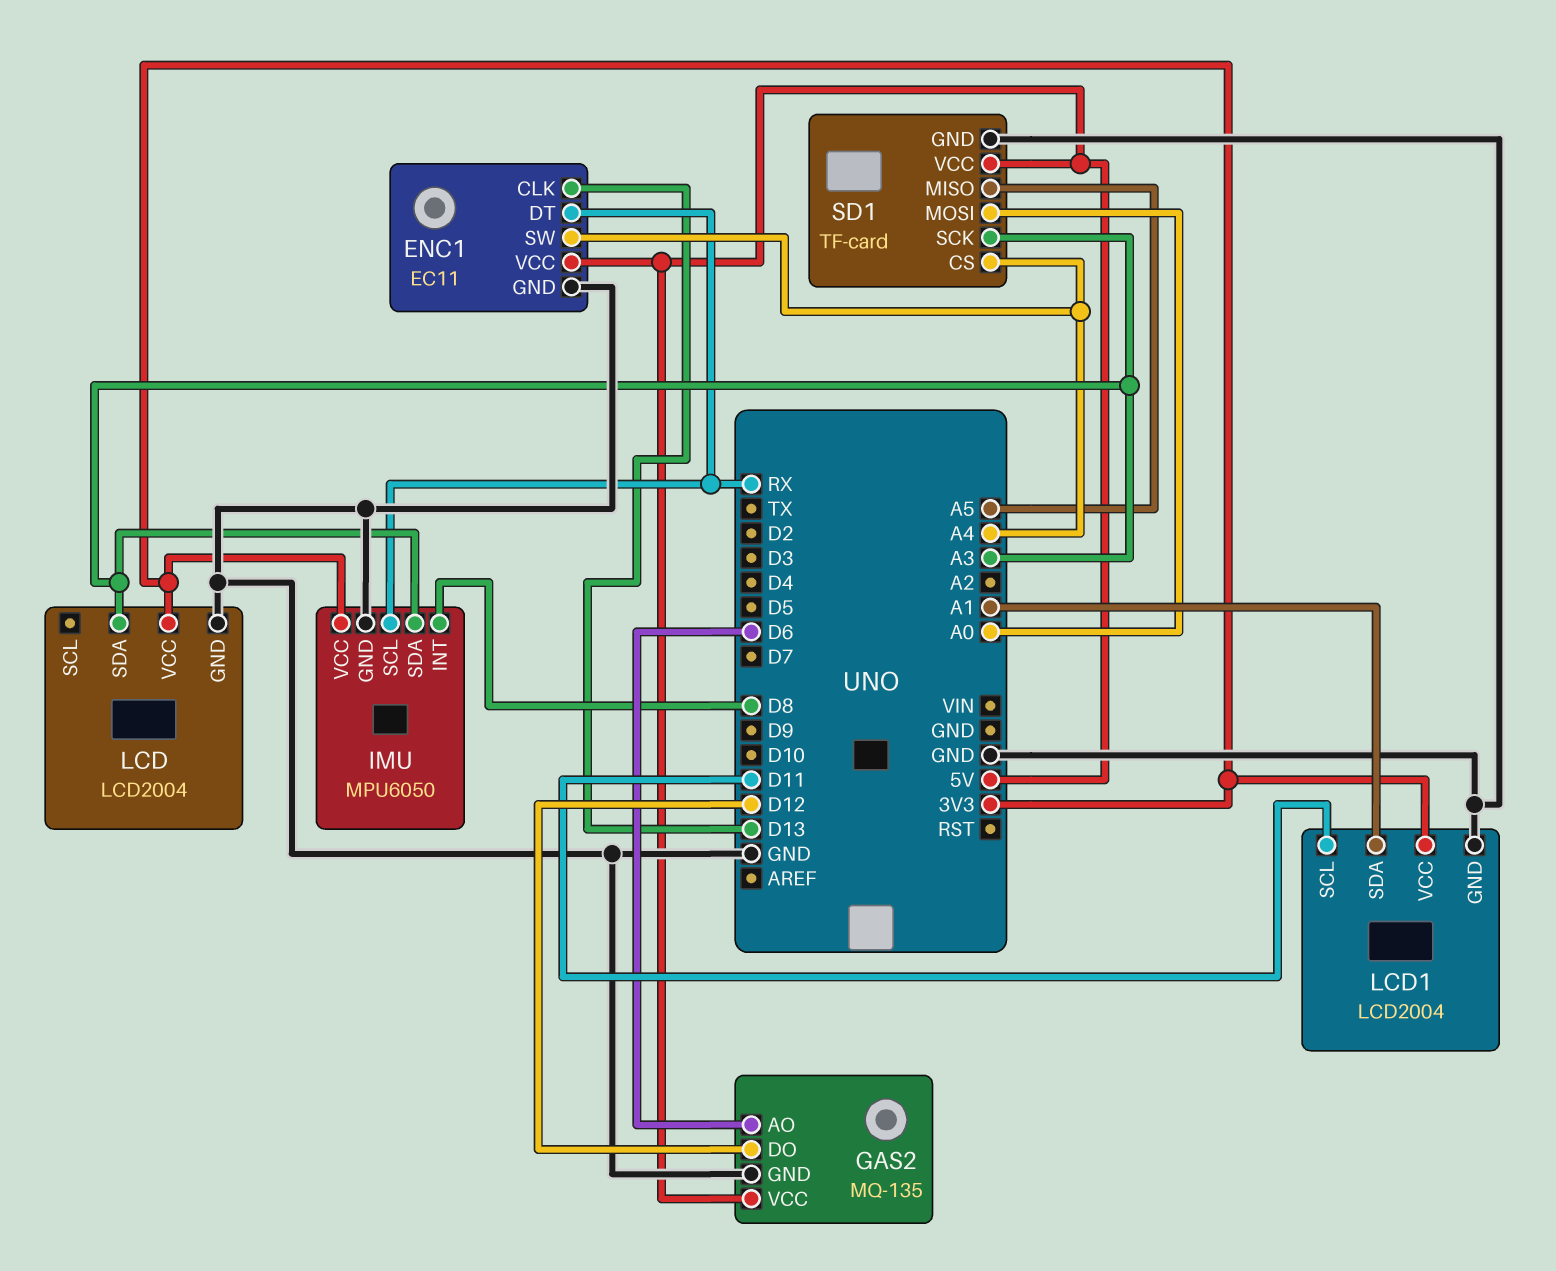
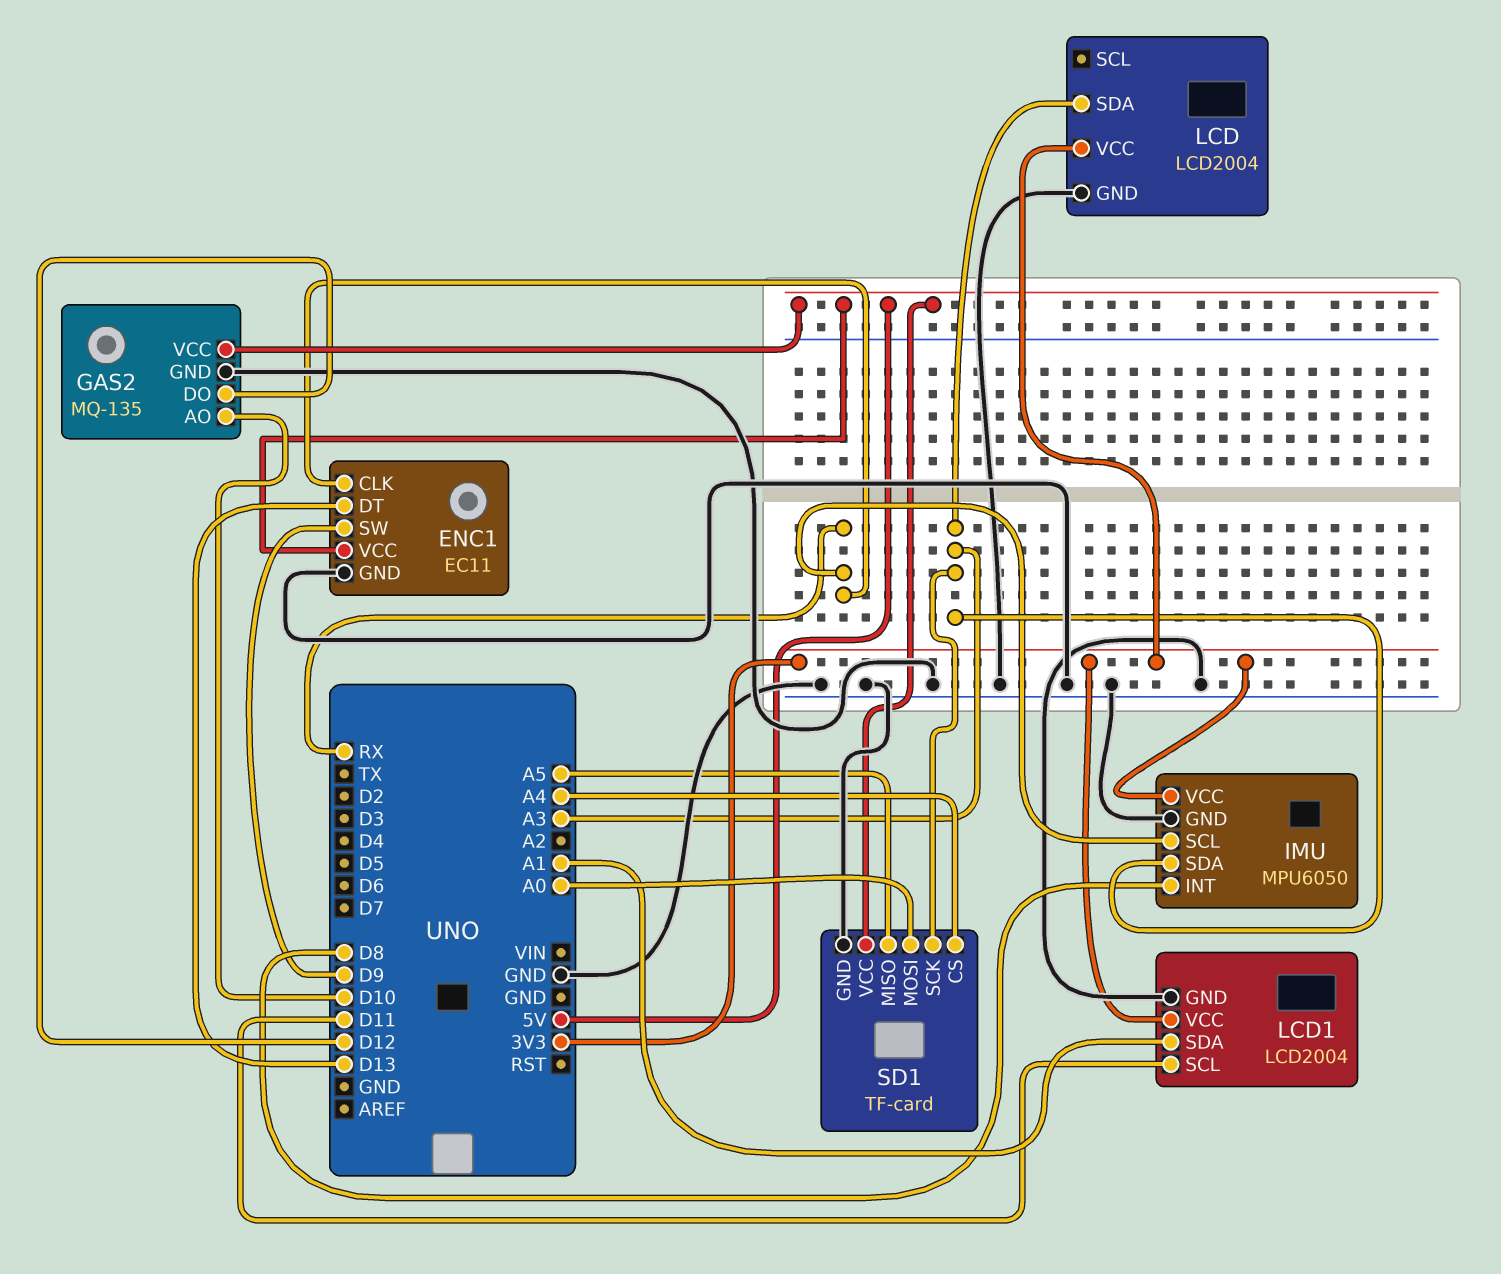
ENC1 pin CLK: D13 -> RX
ENC1 pin DT: RX -> D13
ENC1 pin SW: A4 -> D9
GAS2 pin AO: D6 -> D10

